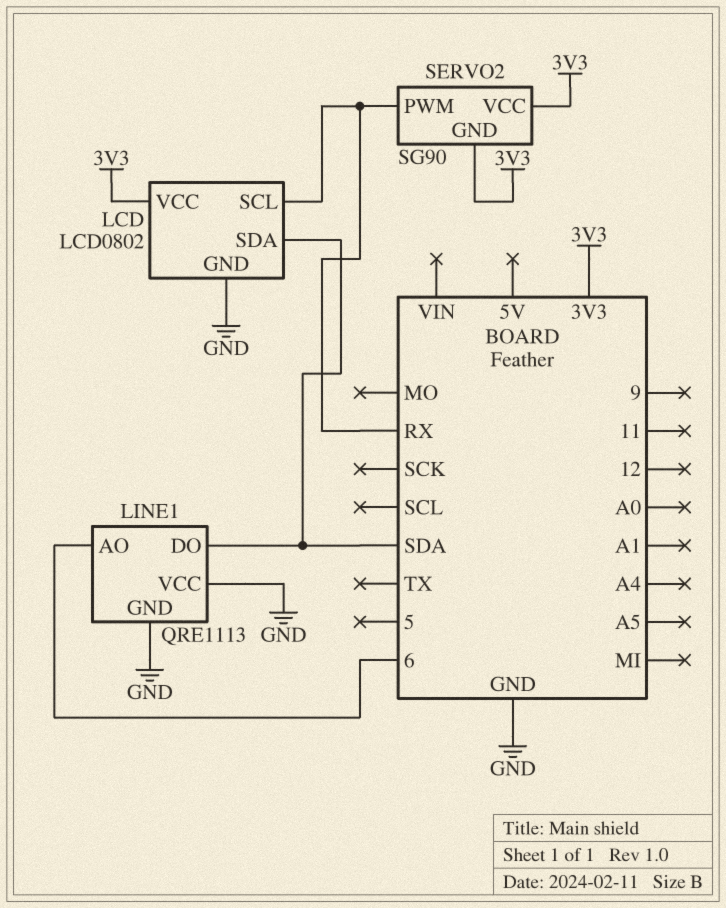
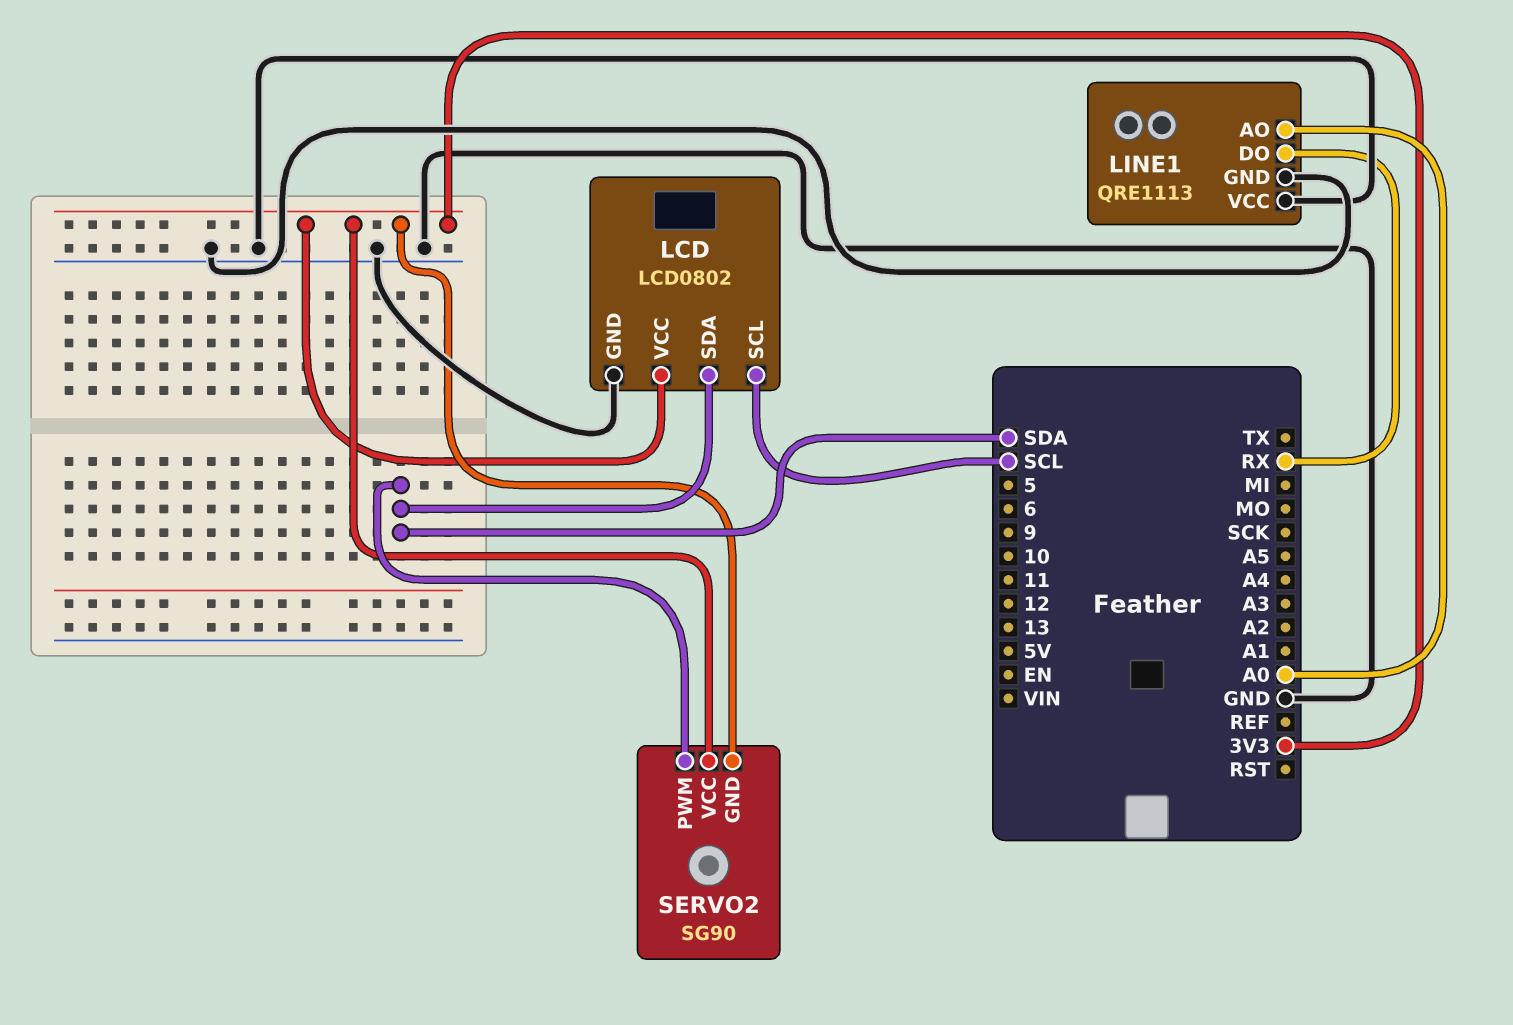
LCD pin SCL: RX -> SCL
LINE1 pin AO: 6 -> A0
LINE1 pin DO: SDA -> RX
SERVO2 pin PWM: RX -> SDA

